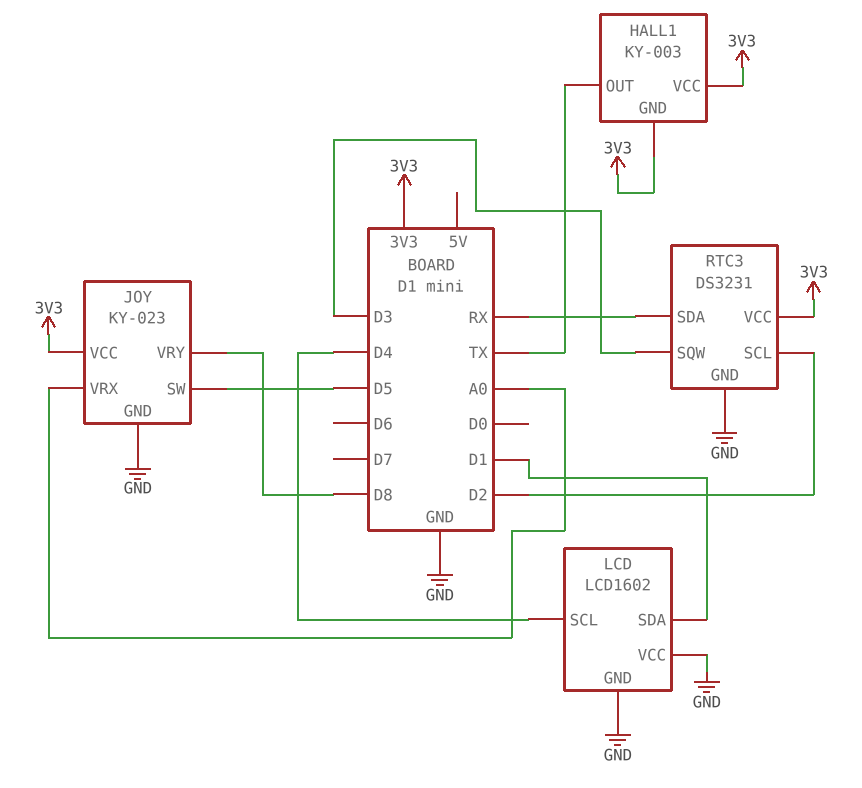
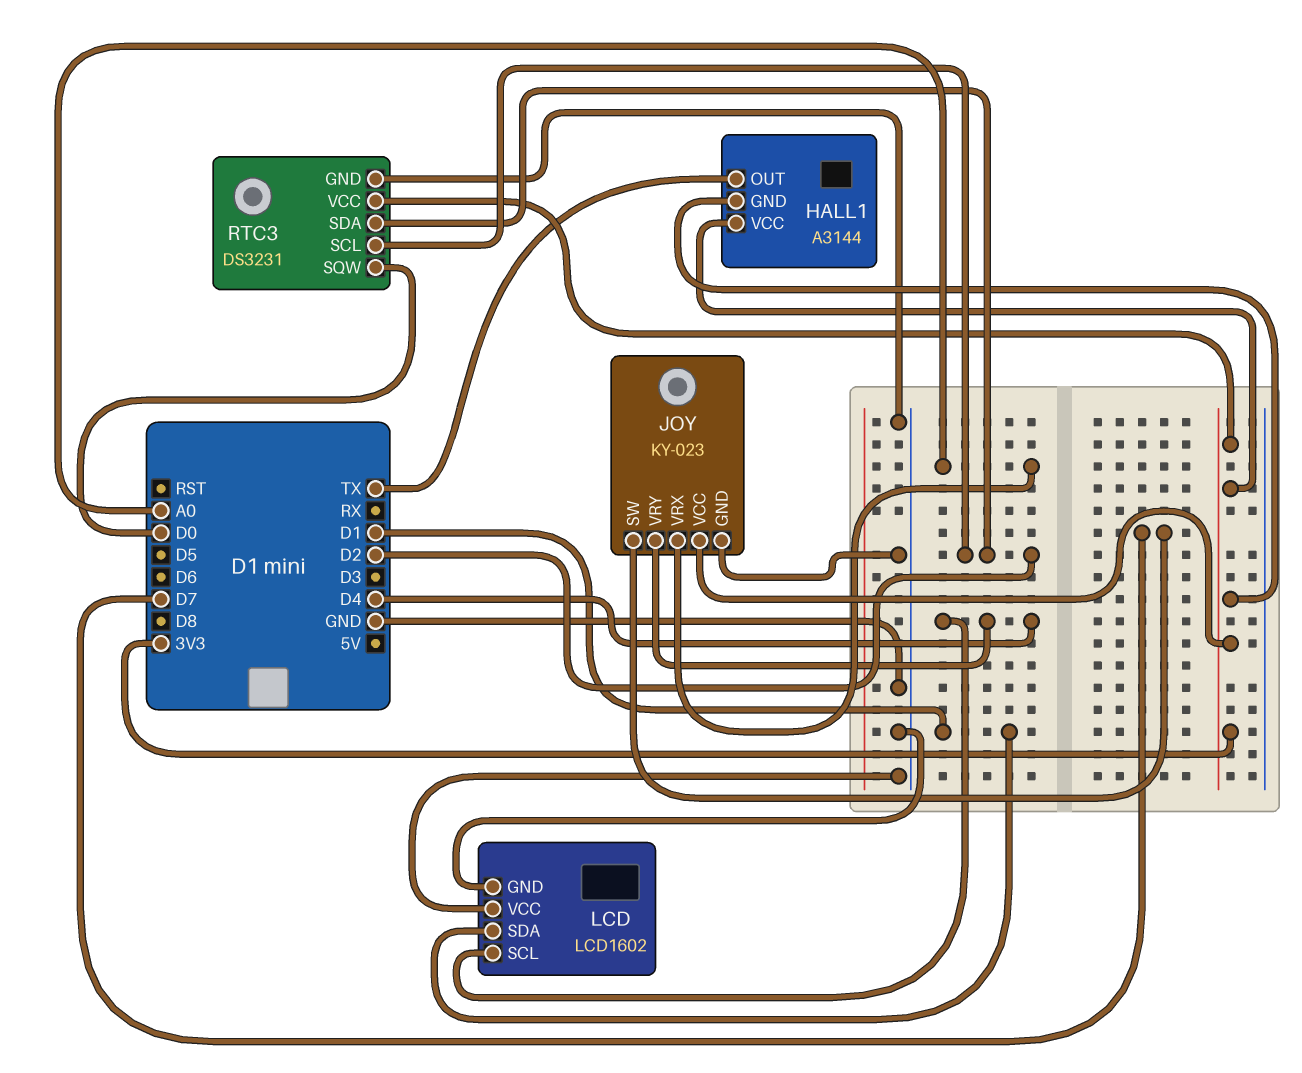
HALL1: KY-003 -> A3144
JOY pin SW: D5 -> D7
JOY pin VRY: D8 -> D4
RTC3 pin SDA: RX -> D2
RTC3 pin SQW: D3 -> D0

